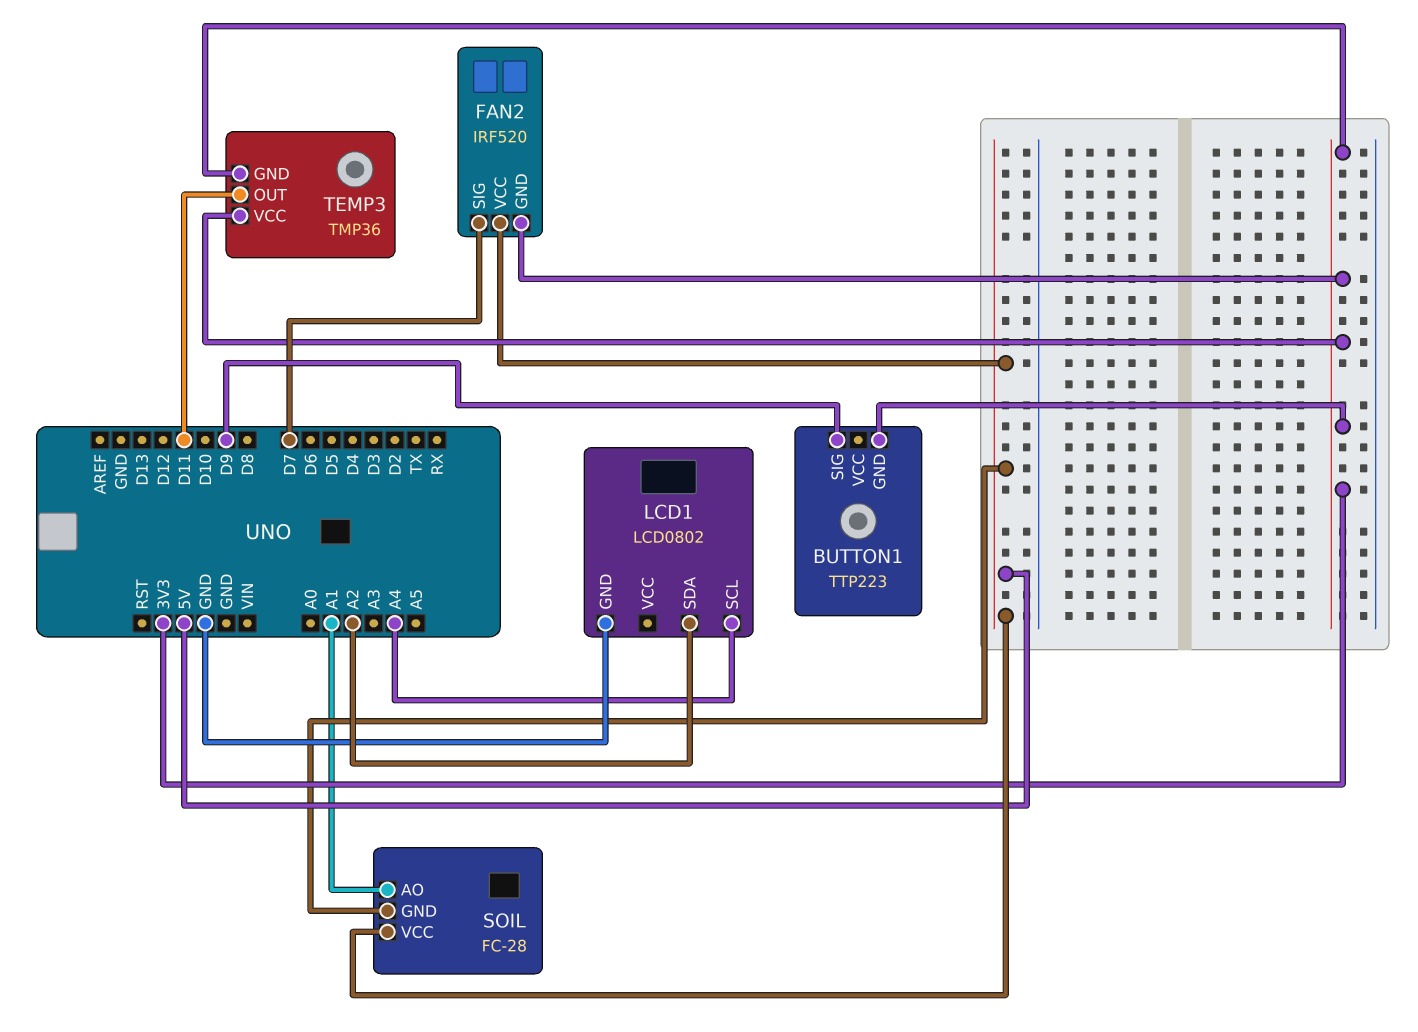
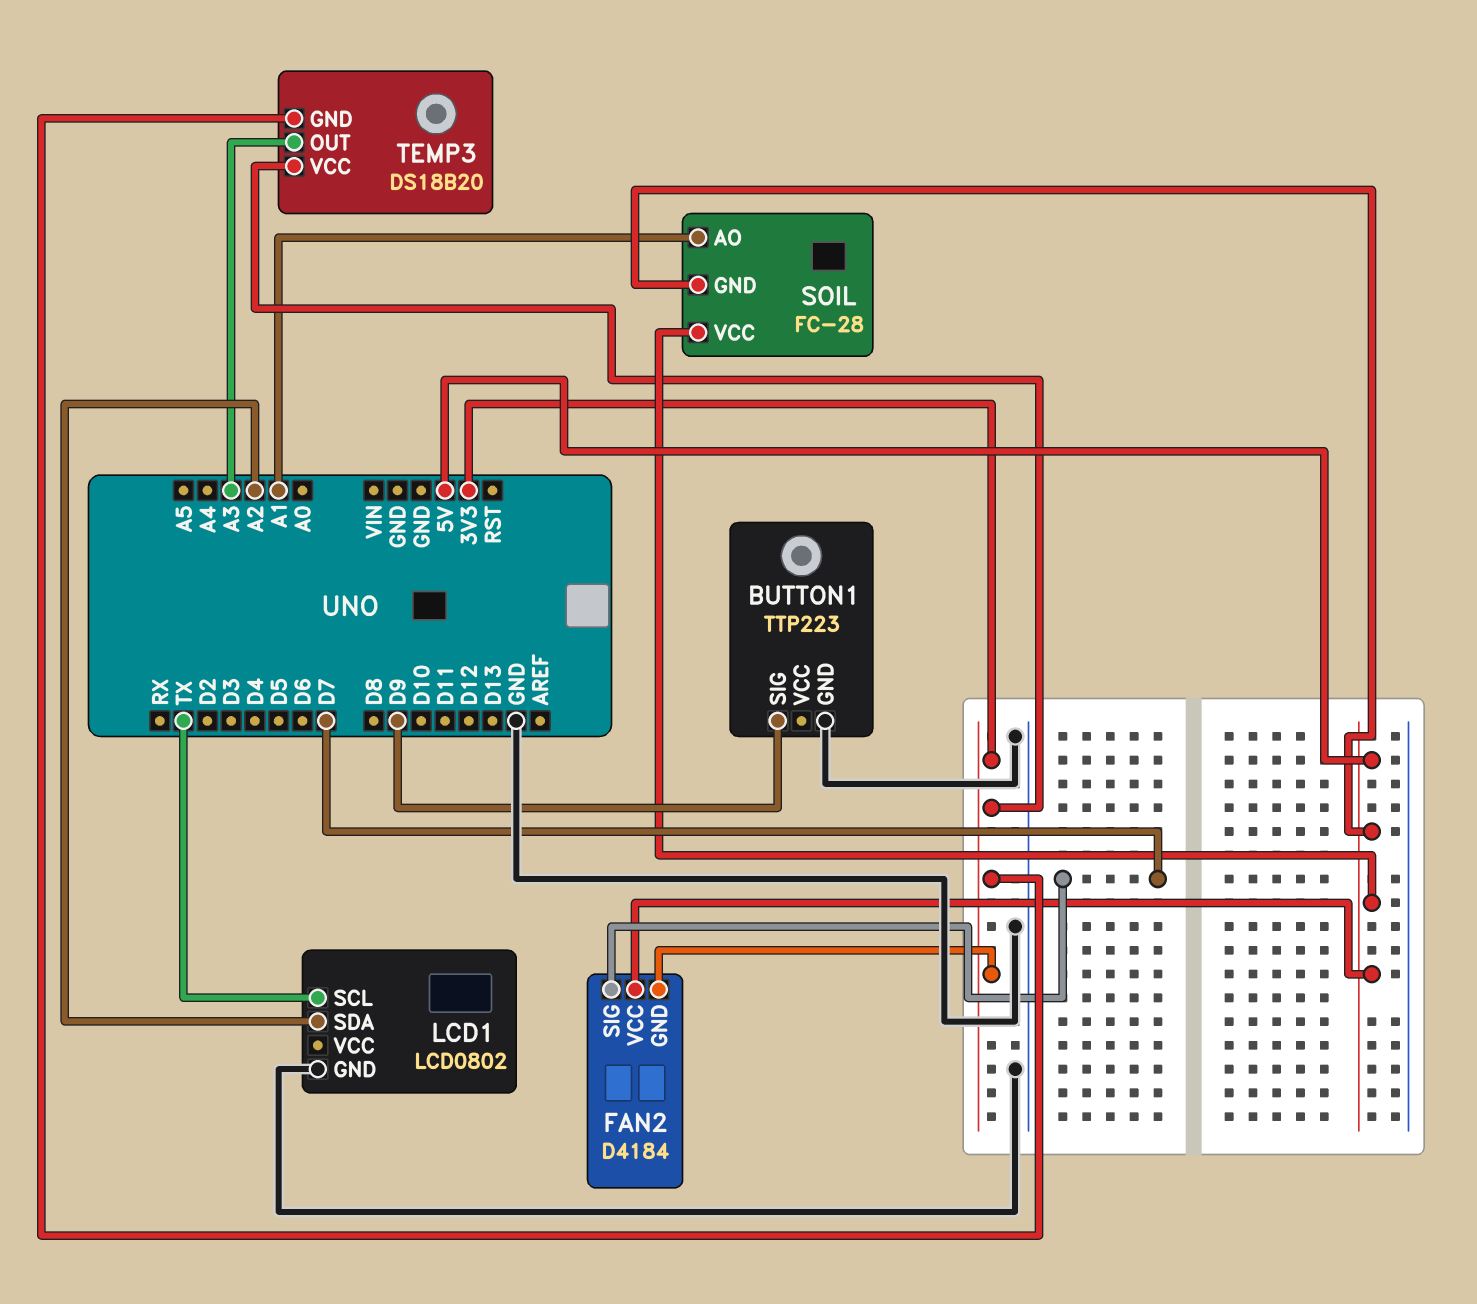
BUTTON1 pin GND: 3V3 -> GND
FAN2: IRF520 -> D4184
LCD1 pin SCL: A4 -> TX
TEMP3: TMP36 -> DS18B20
TEMP3 pin OUT: D11 -> A3

